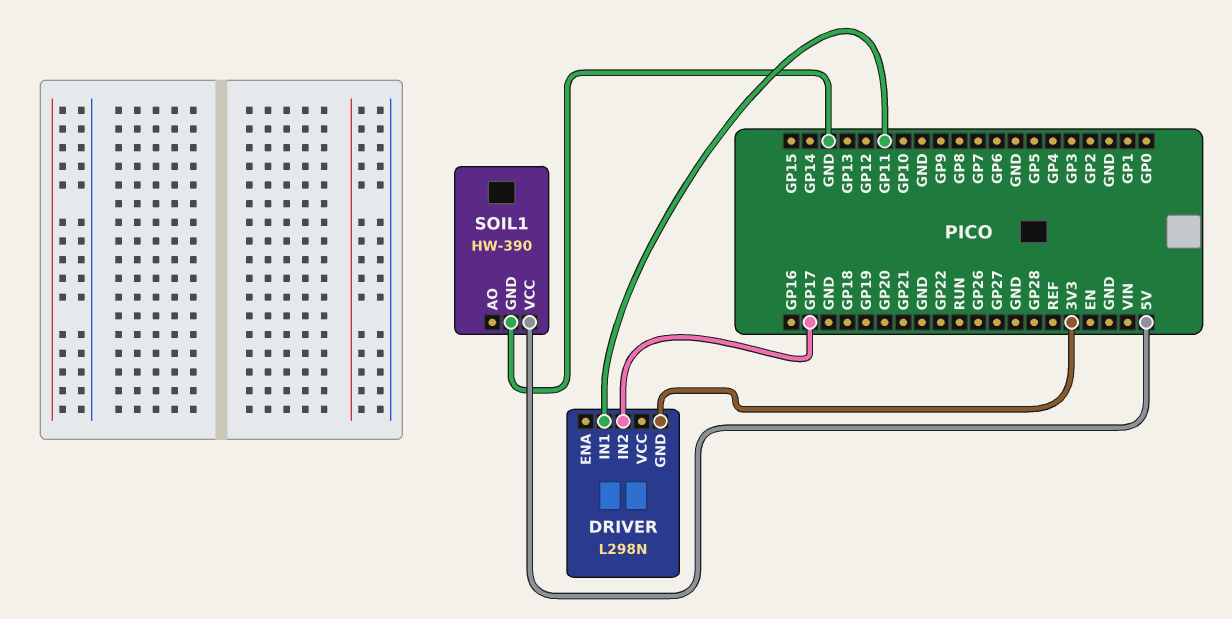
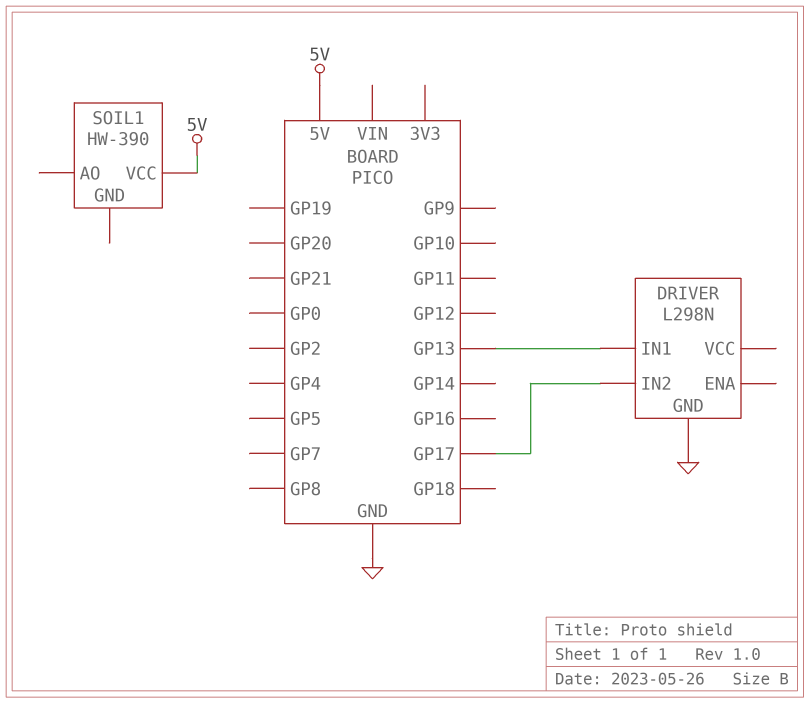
DRIVER pin GND: 3V3 -> GND
DRIVER pin IN1: GP11 -> GP13
SOIL1 pin GND: GND -> none

